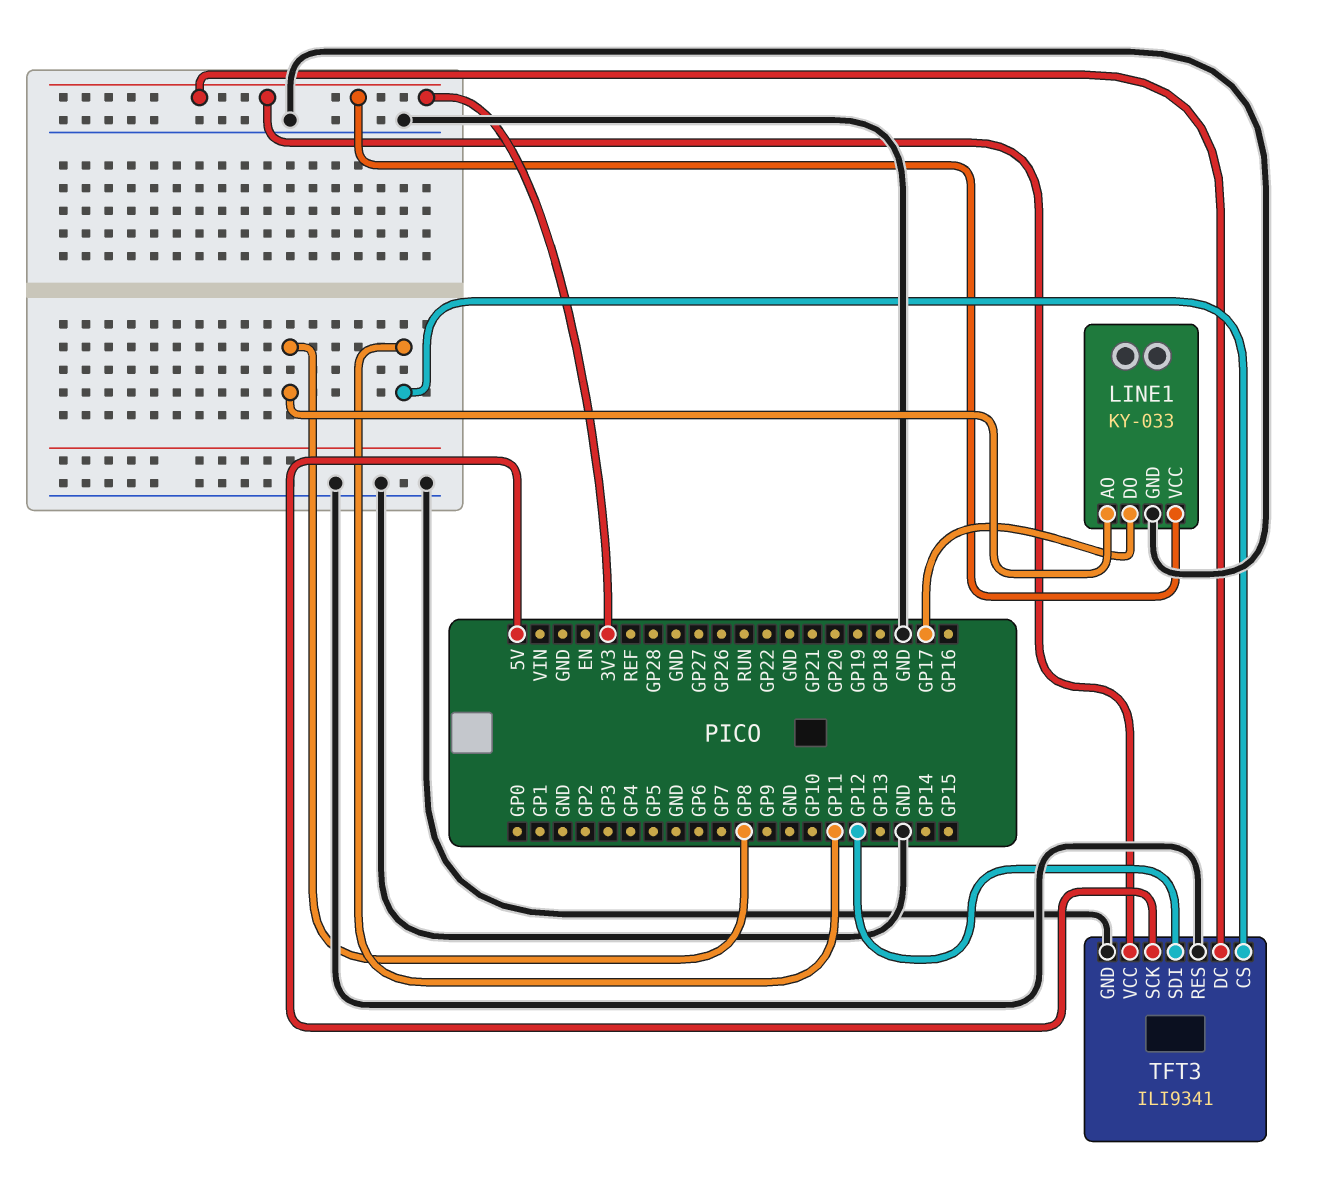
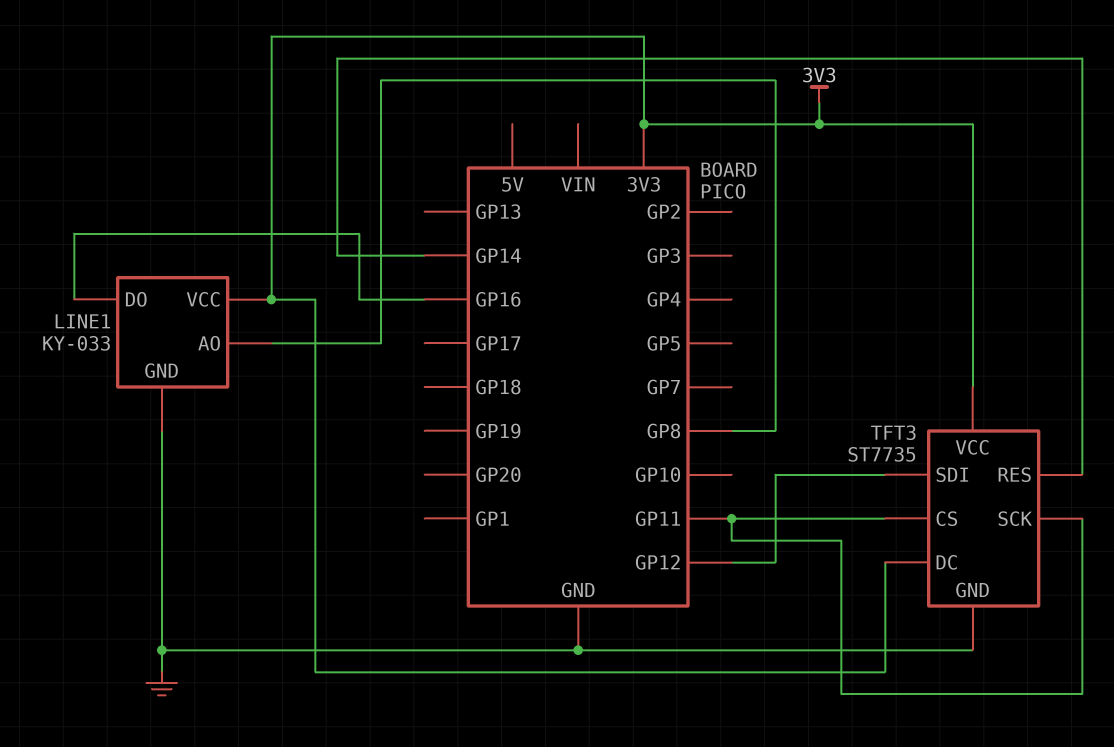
LINE1 pin DO: GP17 -> GP16
TFT3: ILI9341 -> ST7735
TFT3 pin RES: GND -> GP14
TFT3 pin SCK: 5V -> GP11

